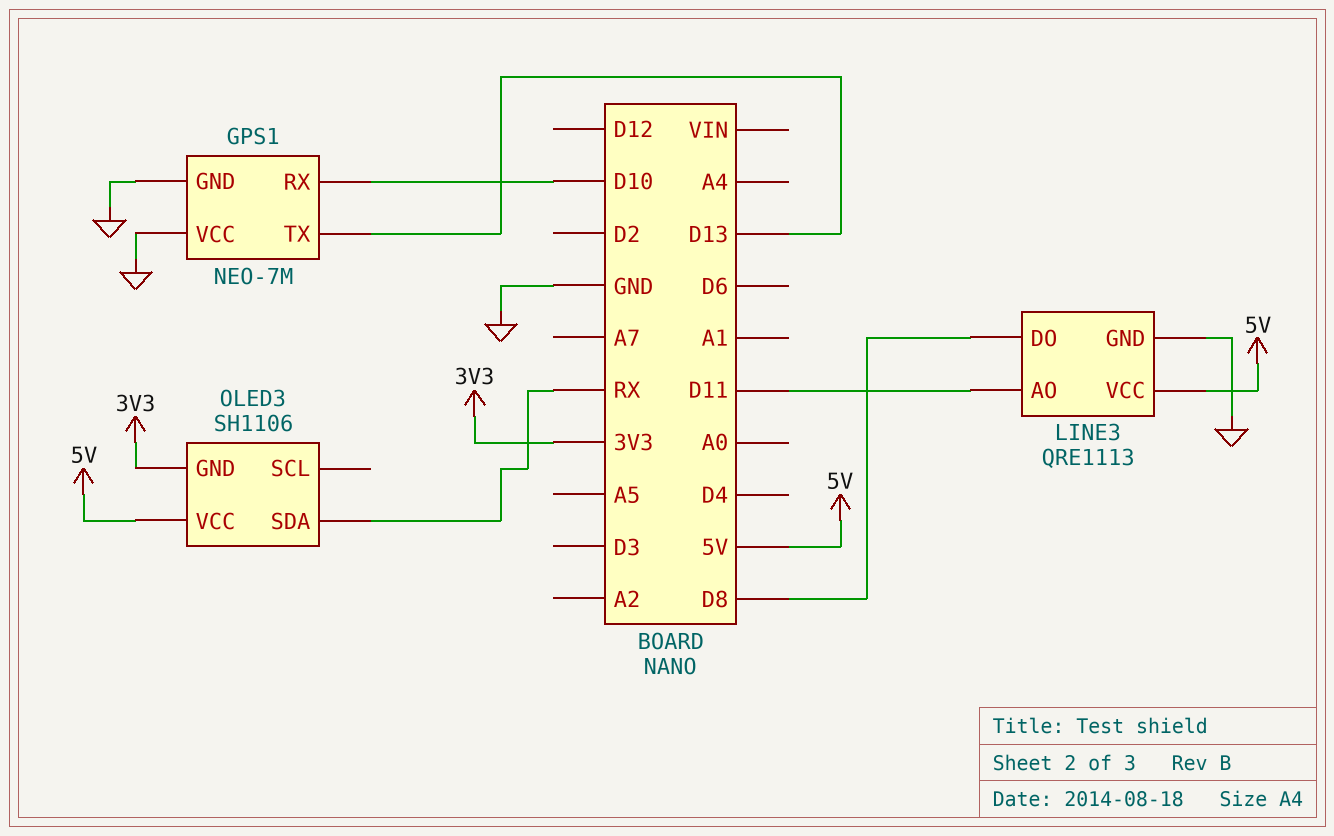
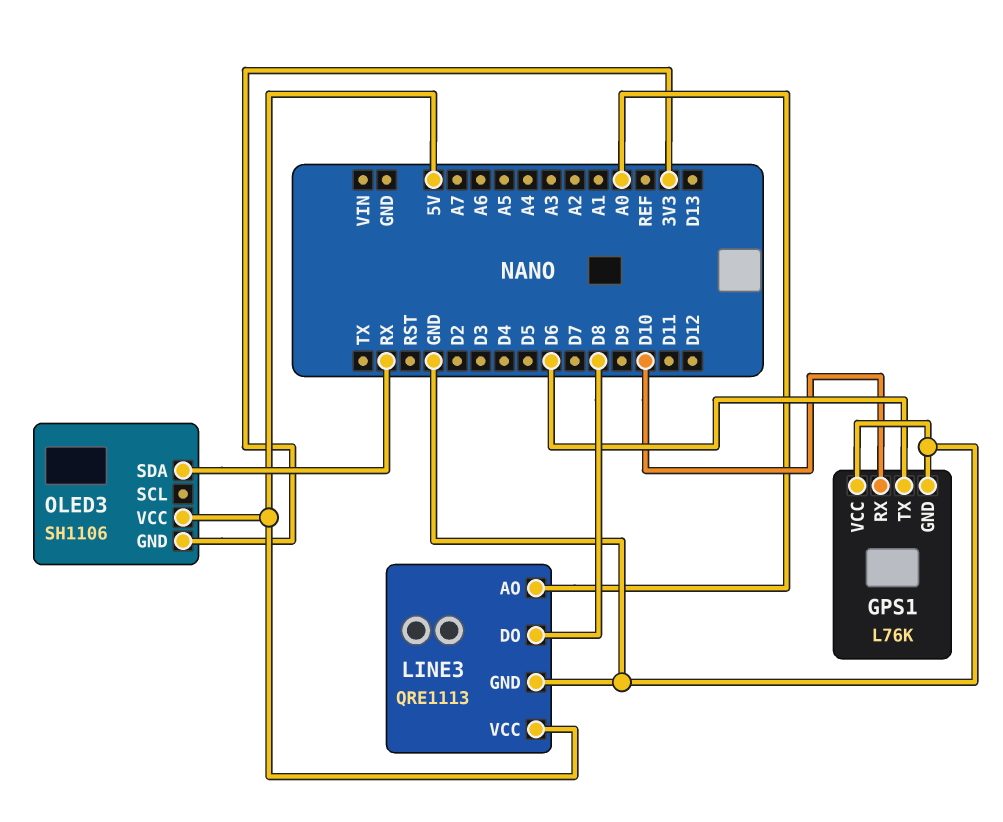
GPS1: NEO-7M -> L76K
GPS1 pin TX: D13 -> D6
LINE3 pin AO: D11 -> A0

